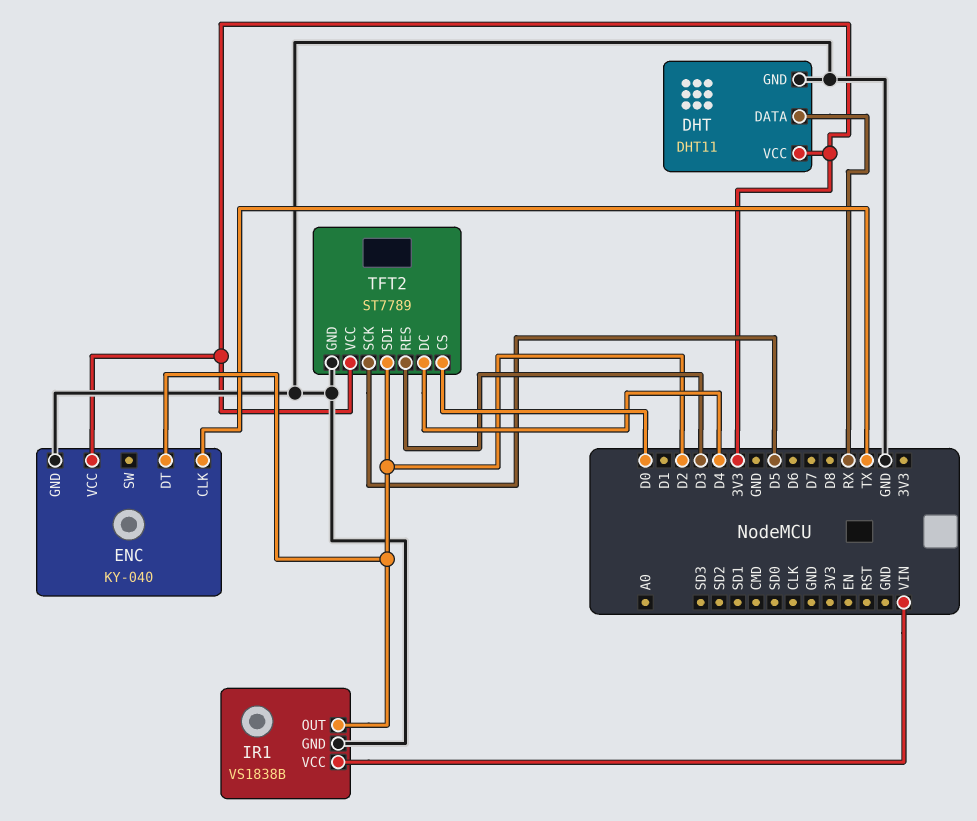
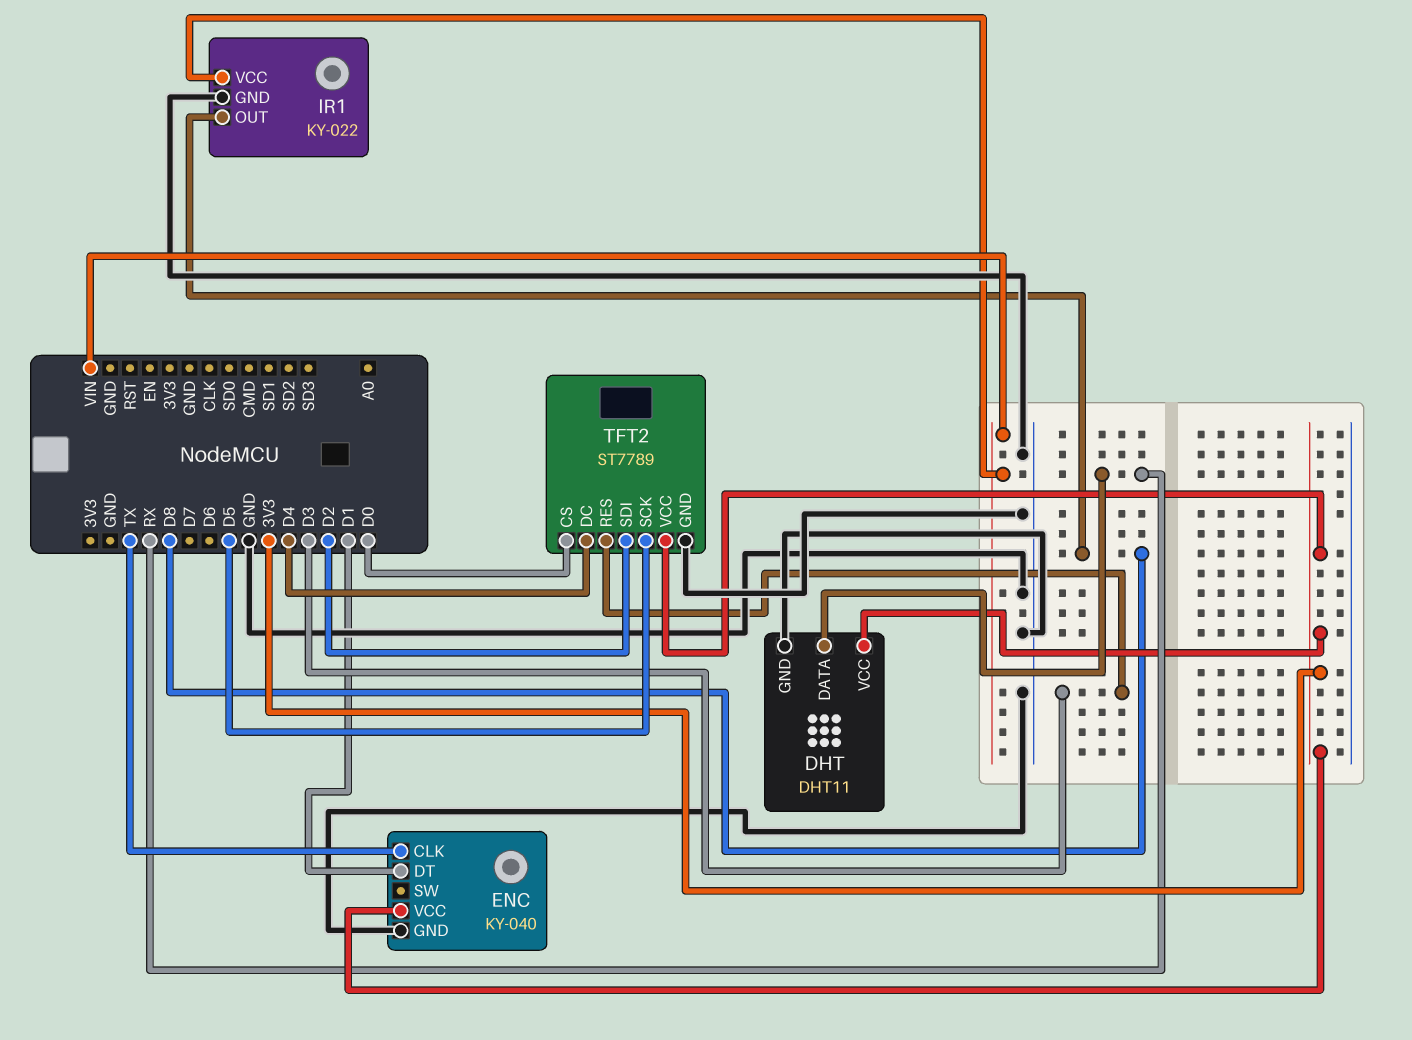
ENC pin DT: D2 -> D1
IR1: VS1838B -> KY-022
IR1 pin OUT: D2 -> D8

